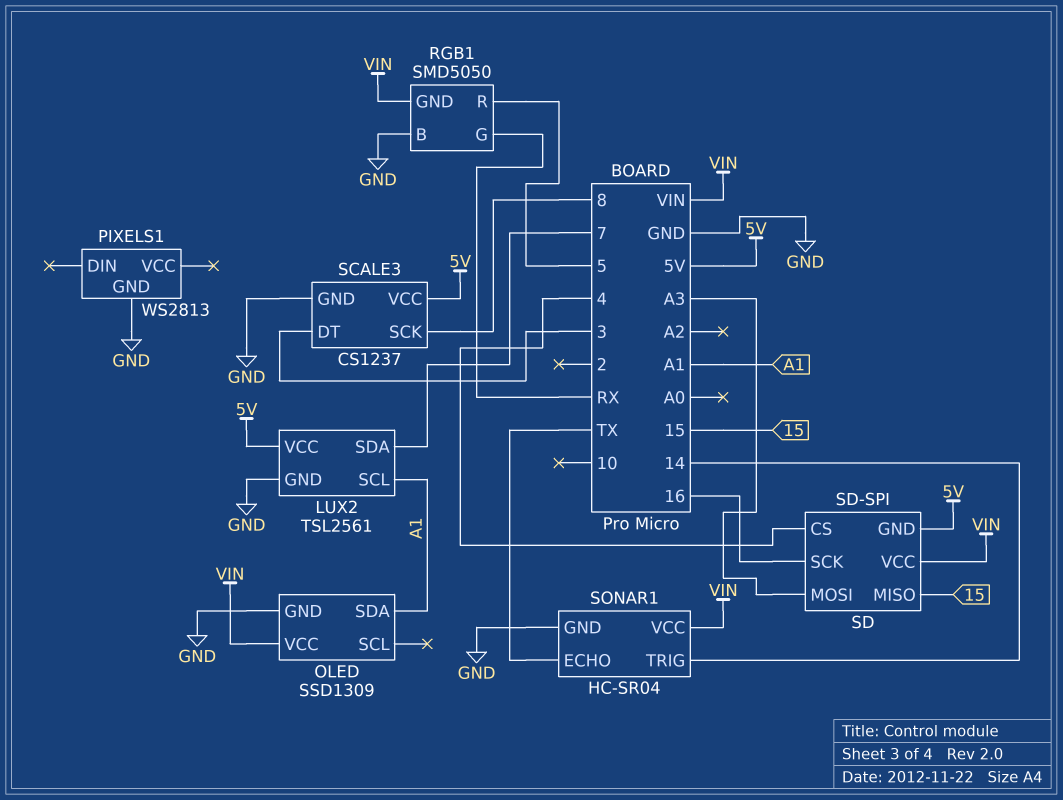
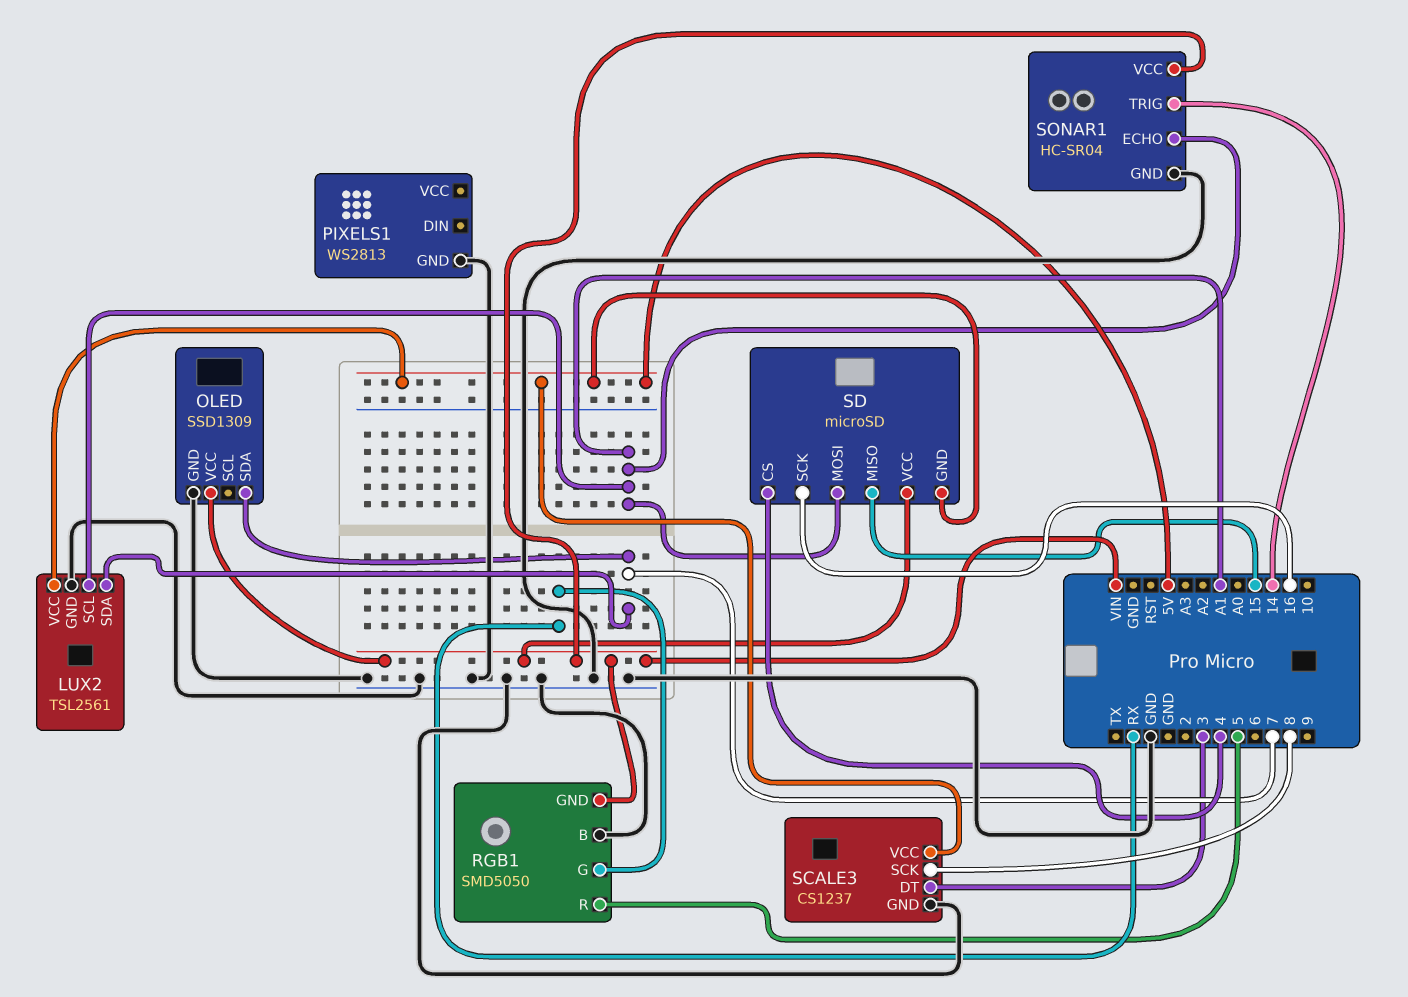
OLED pin SDA: A1 -> 7
SD: SD-SPI -> microSD
SD pin MOSI: A3 -> A1
SONAR1 pin ECHO: TX -> A1

